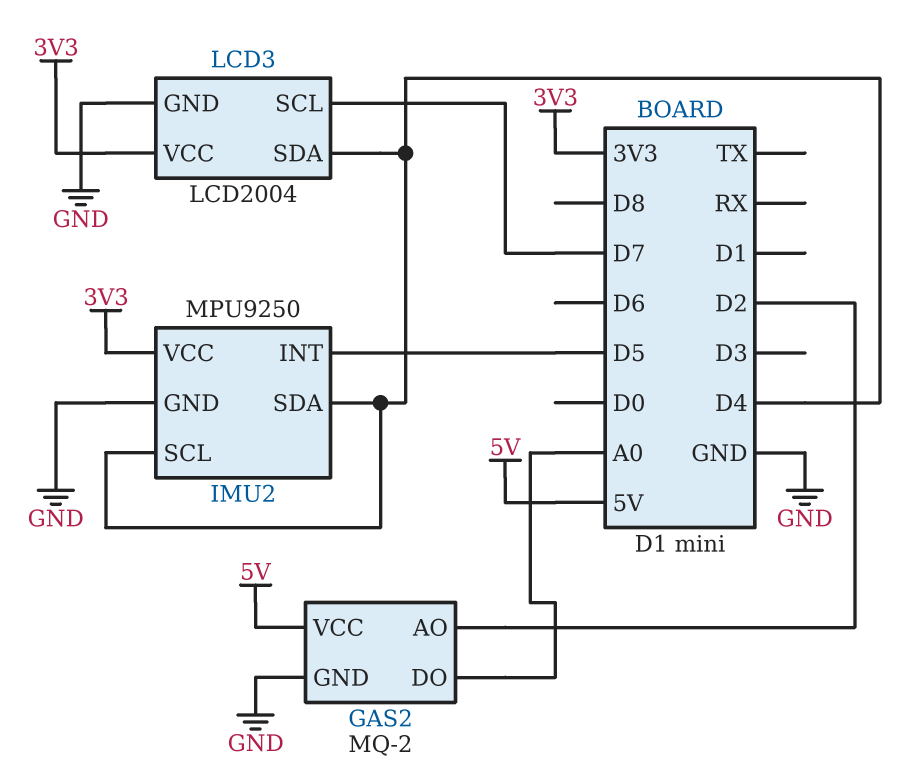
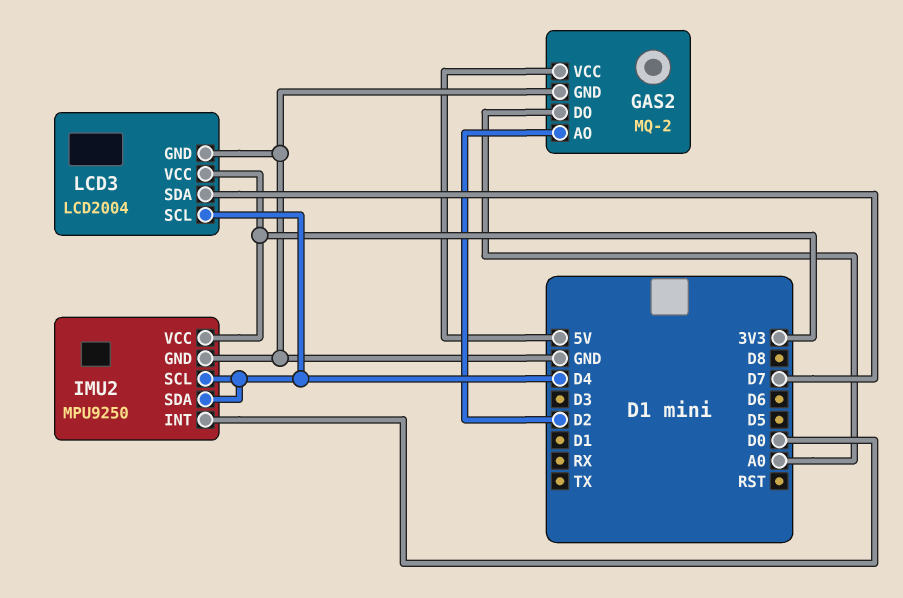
IMU2 pin INT: D5 -> D0
LCD3 pin SCL: D7 -> D4
LCD3 pin SDA: D4 -> D7

